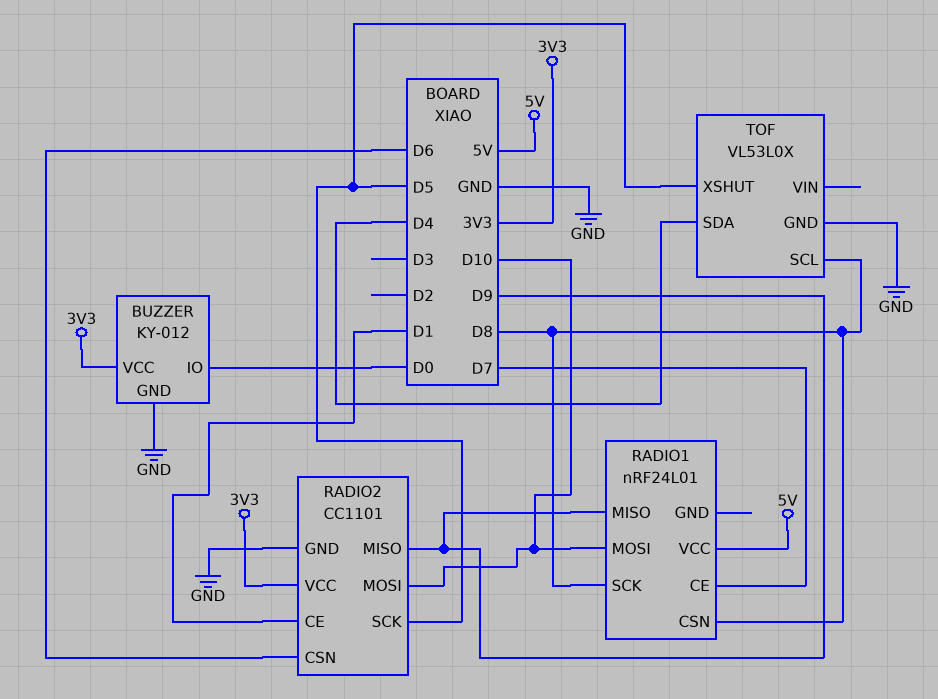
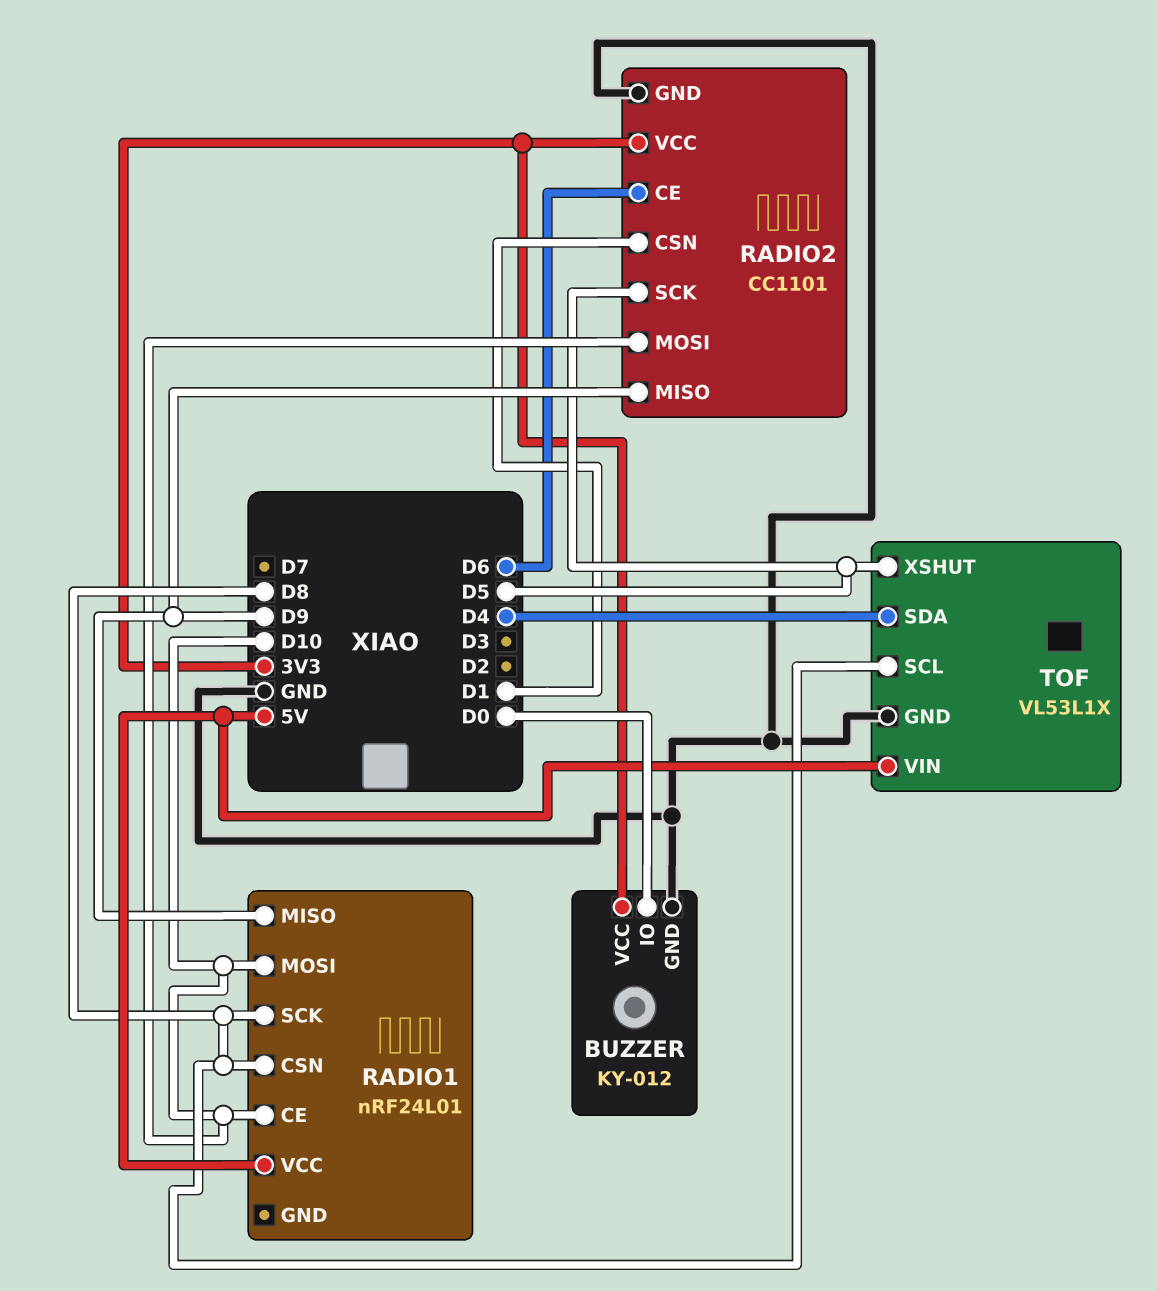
RADIO1 pin CE: D7 -> D10
RADIO2 pin CE: D1 -> D6
RADIO2 pin CSN: D6 -> D1
TOF: VL53L0X -> VL53L1X
TOF pin VIN: none -> 5V

